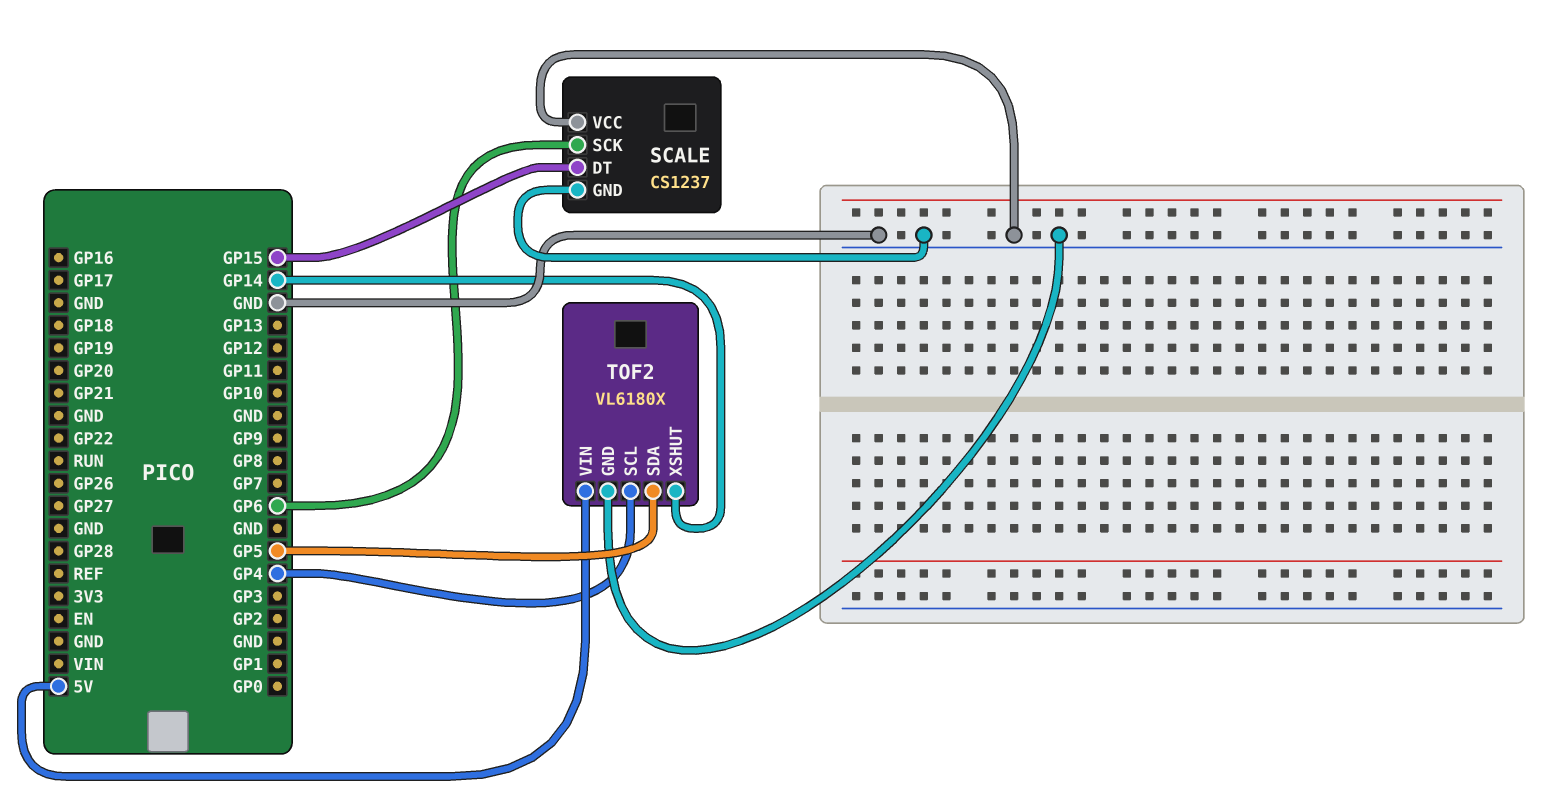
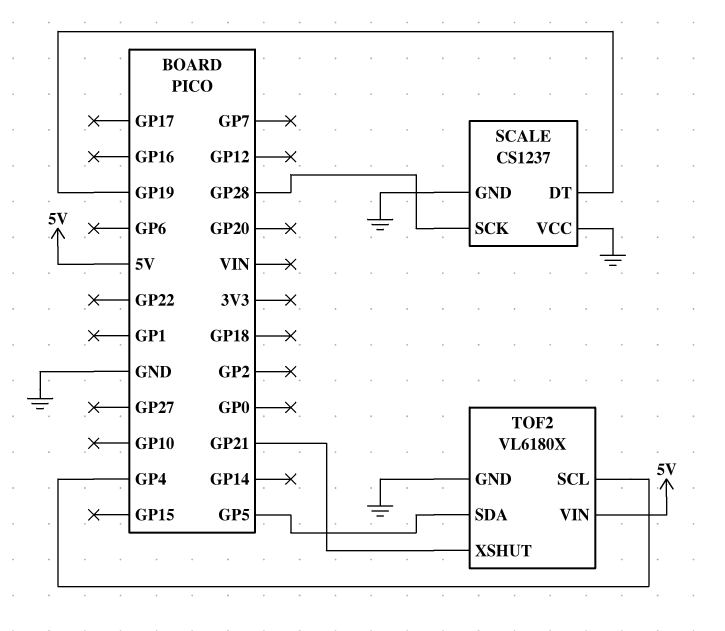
SCALE pin DT: GP15 -> GP19
SCALE pin SCK: GP6 -> GP28
TOF2 pin XSHUT: GP14 -> GP21

